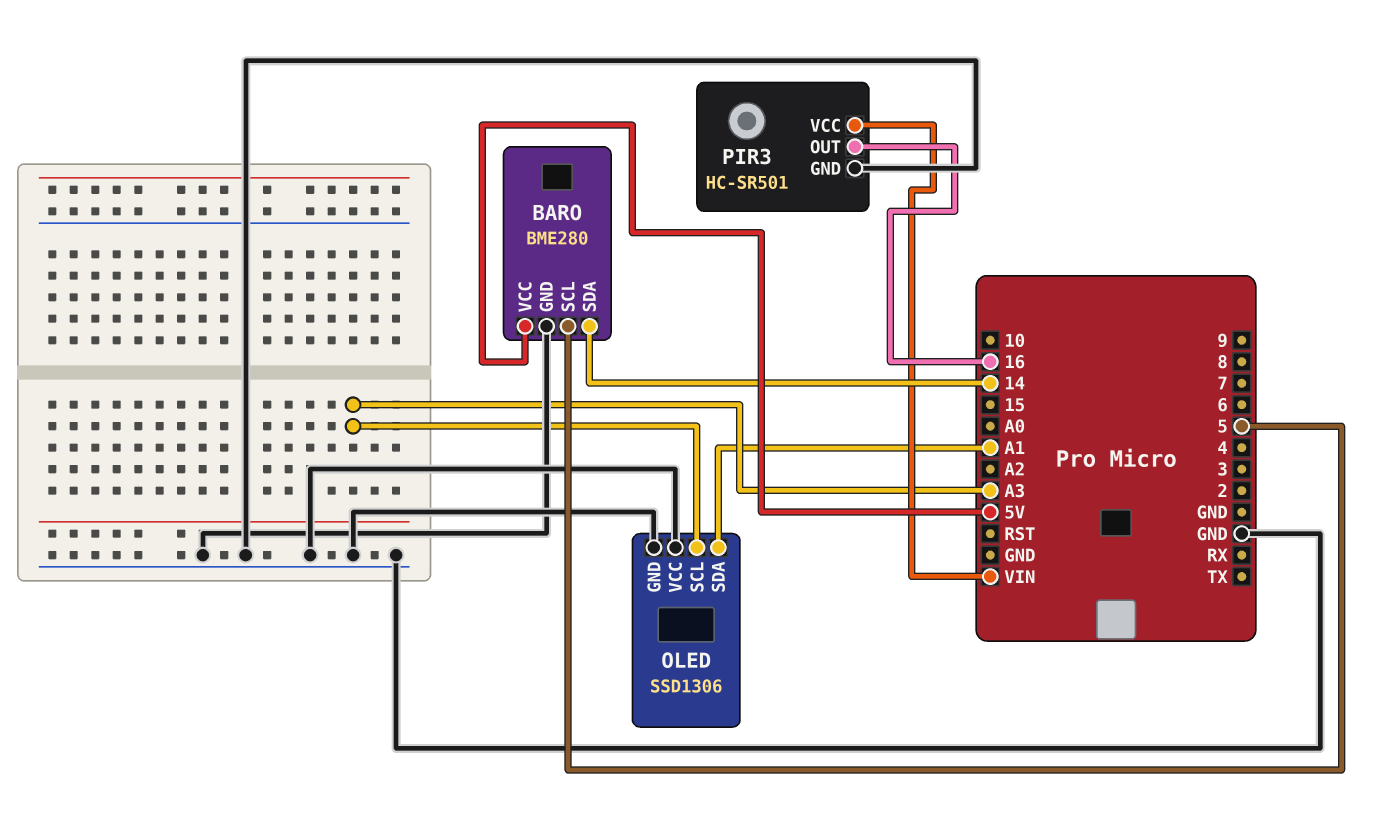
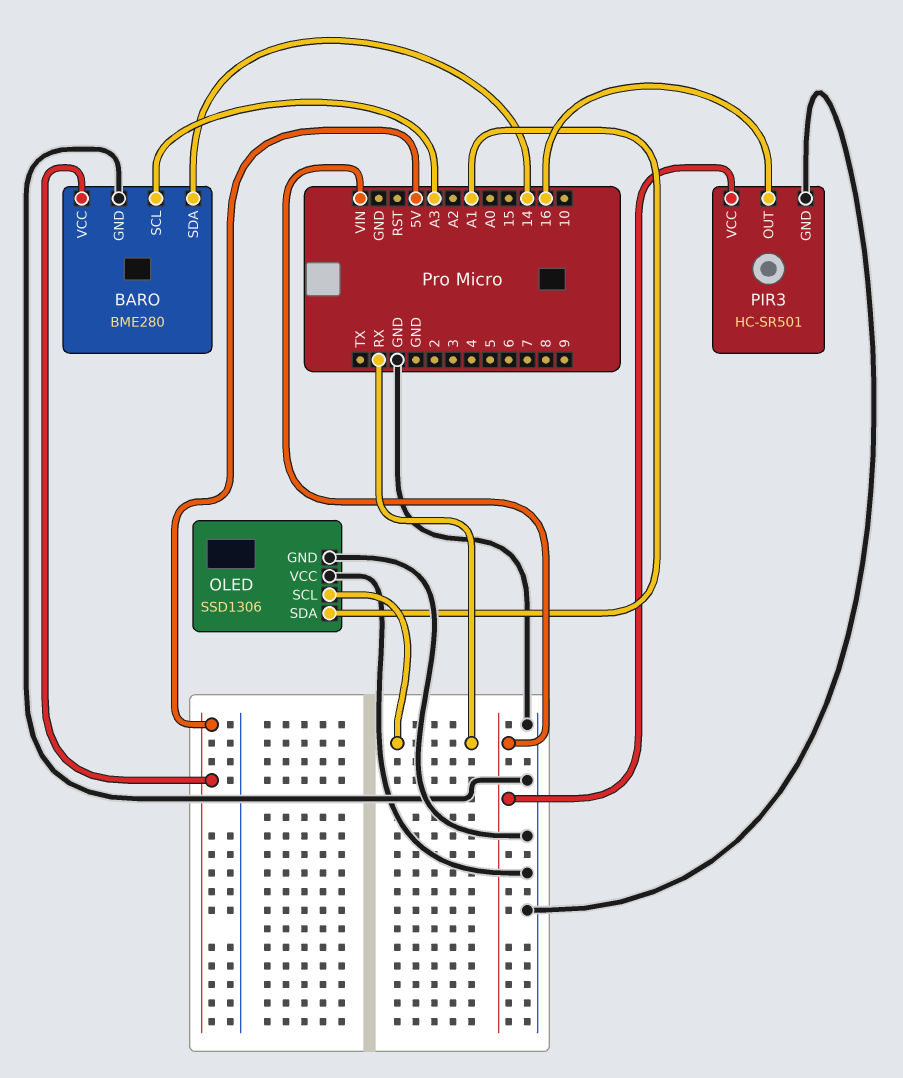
BARO pin SCL: 5 -> A3
OLED pin SCL: A3 -> RX

